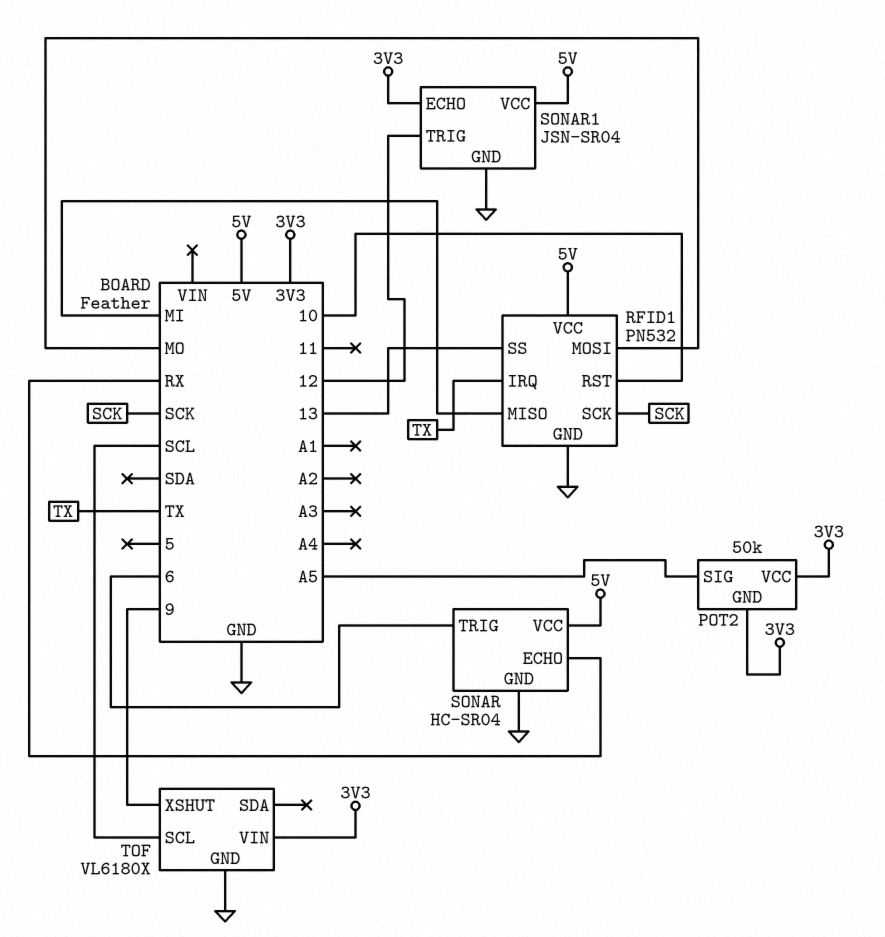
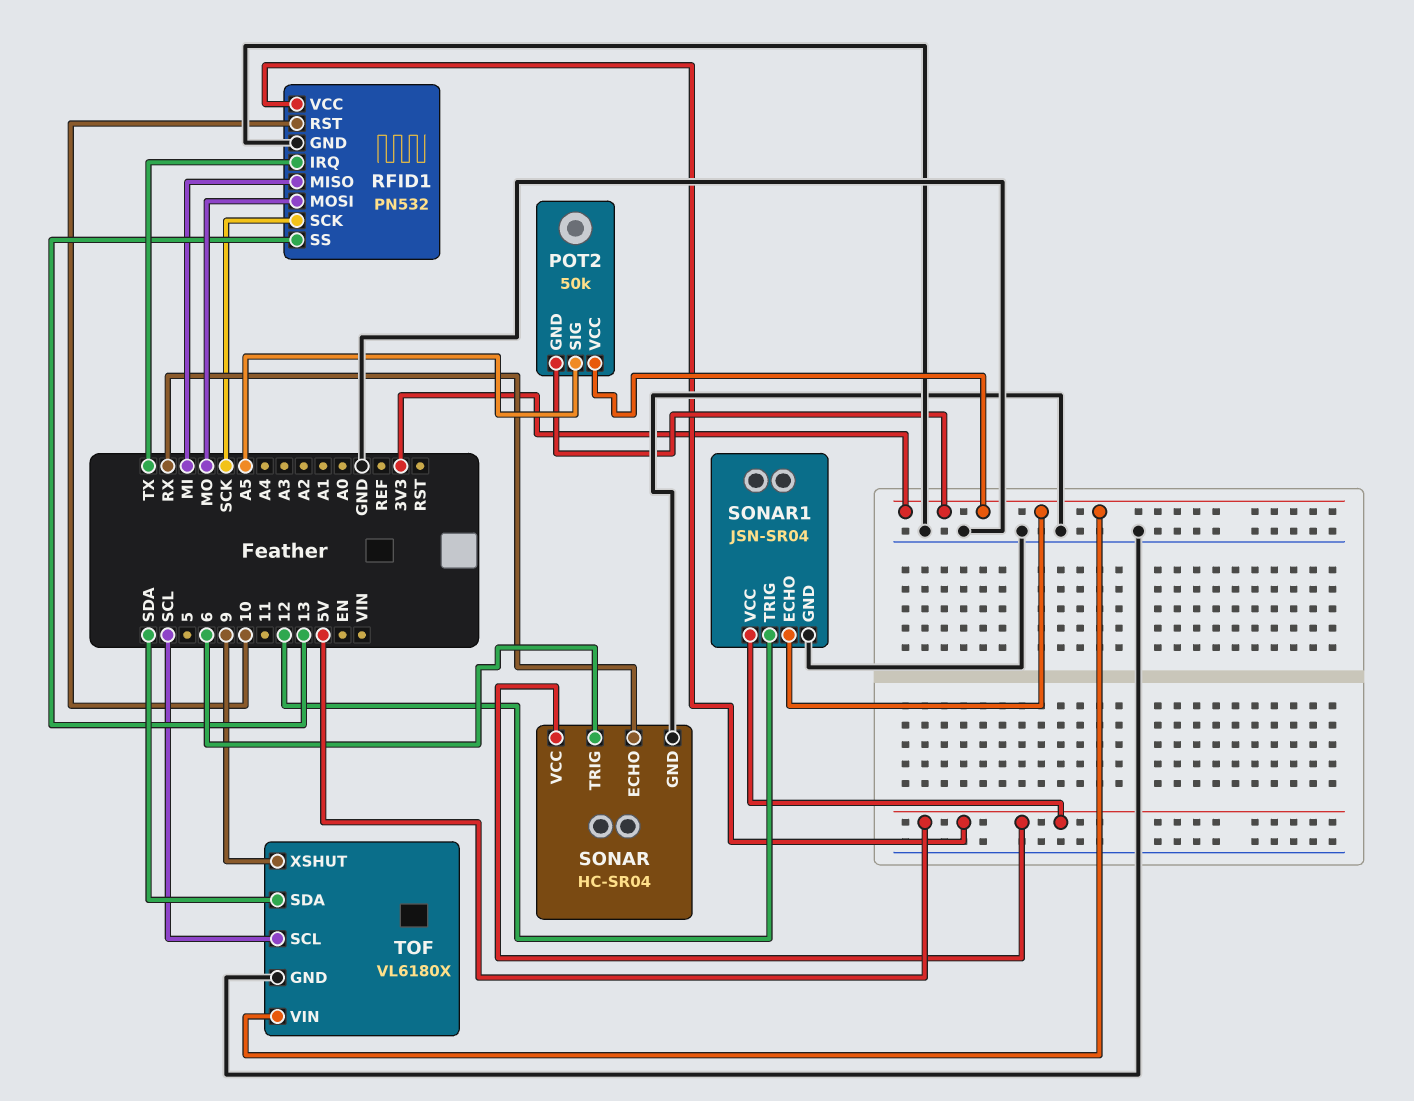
TOF pin SDA: none -> SDA

